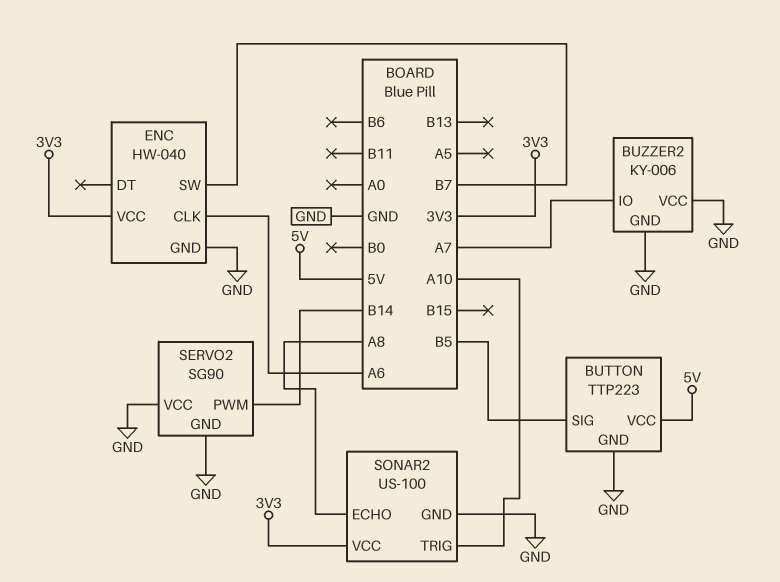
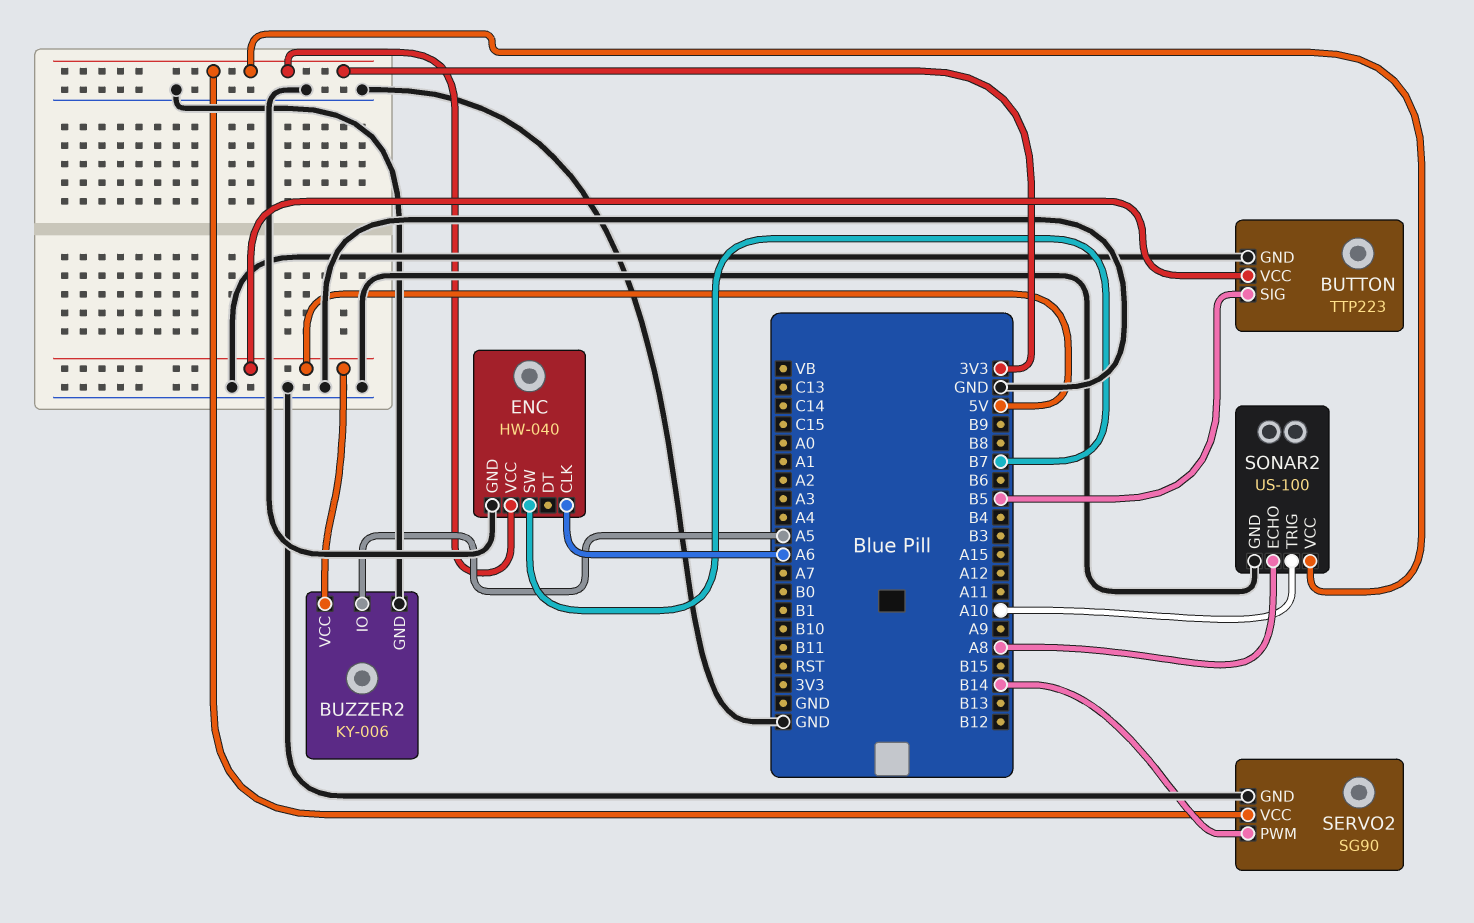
BUZZER2 pin IO: A7 -> A5
BUZZER2 pin VCC: GND -> 5V
SERVO2 pin VCC: GND -> 3V3

